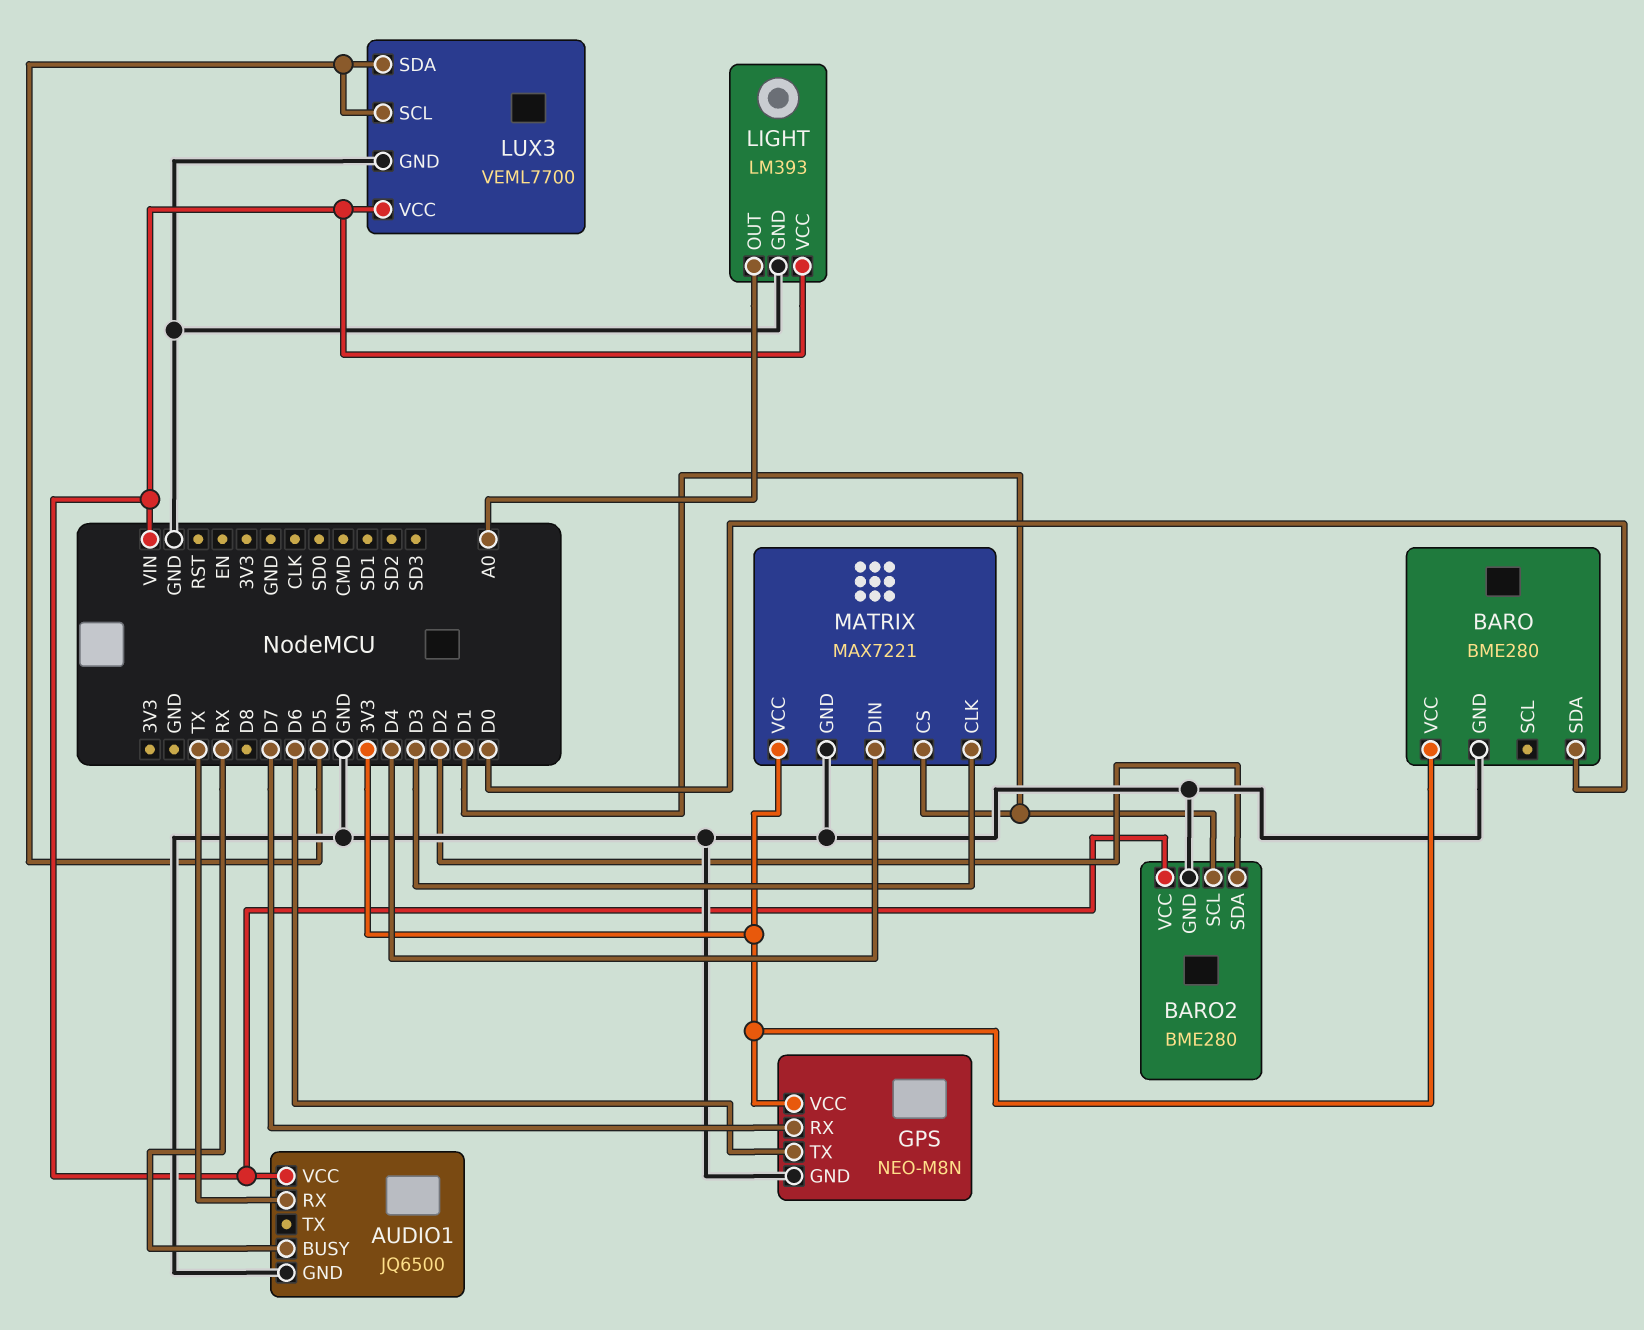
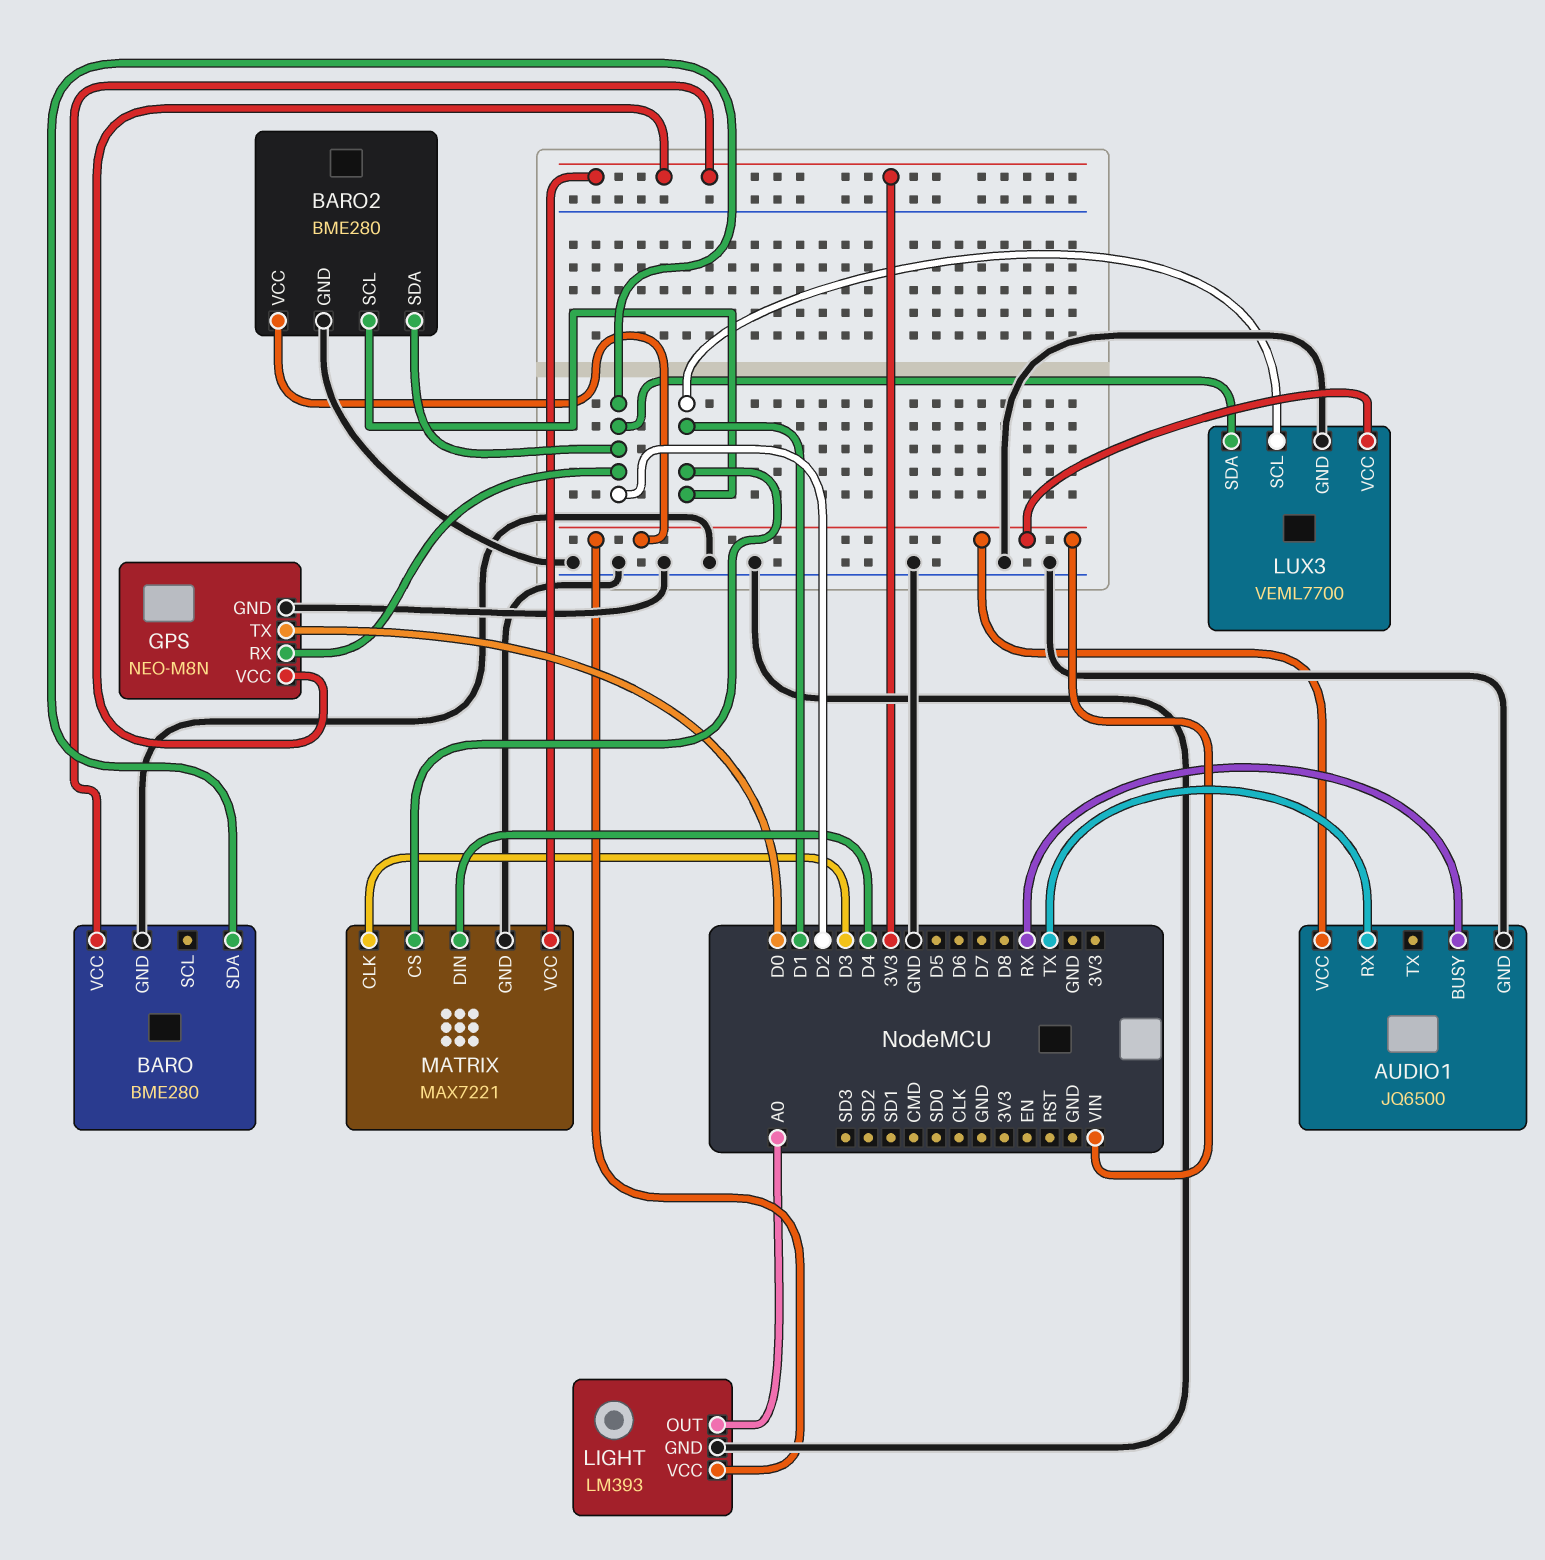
BARO pin SDA: D0 -> D2
GPS pin RX: D7 -> D2
GPS pin TX: D6 -> D0
LUX3 pin SCL: D5 -> D1
LUX3 pin SDA: D5 -> D2

